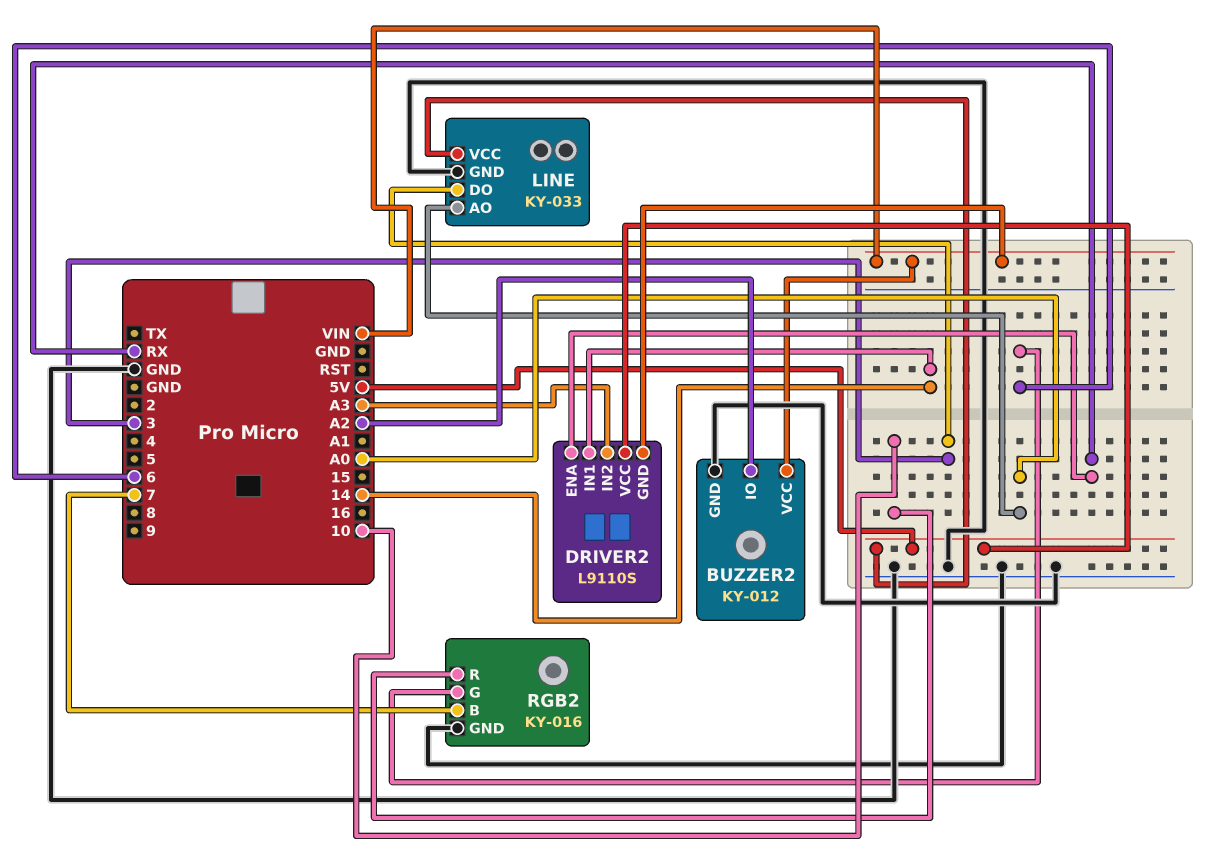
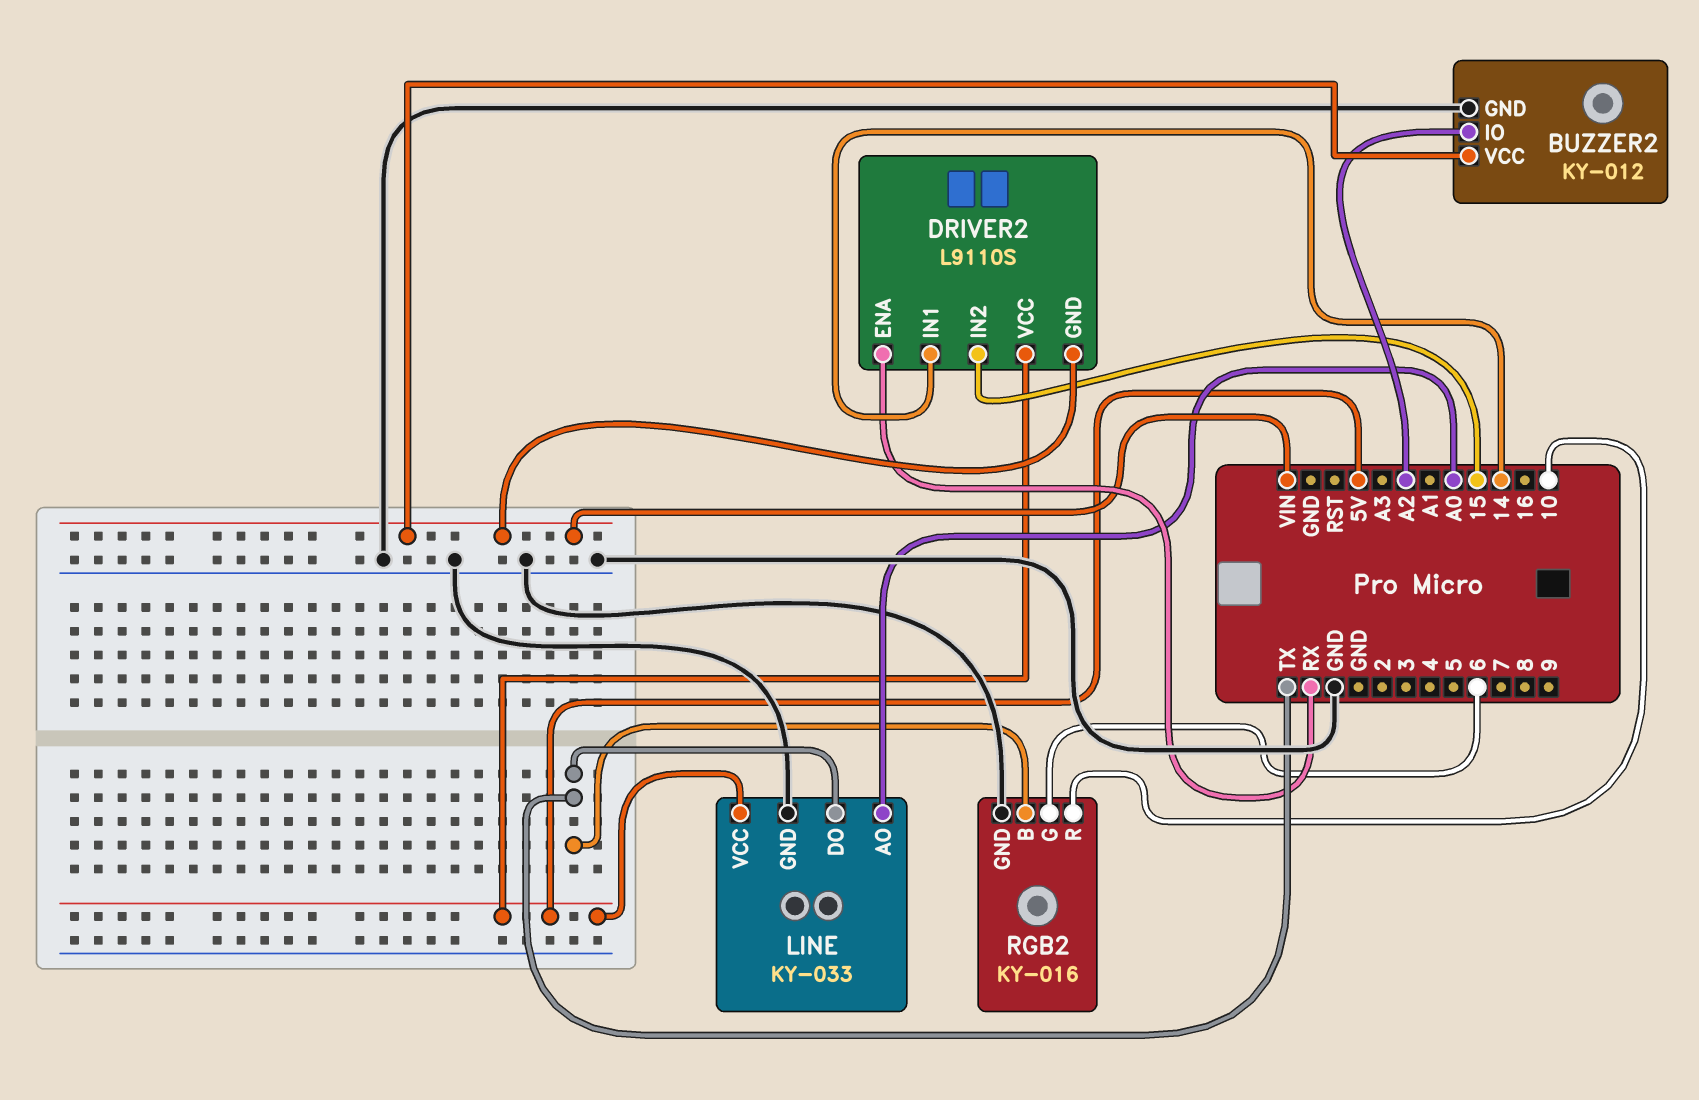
DRIVER2 pin IN2: A3 -> 15
LINE pin DO: 3 -> TX
RGB2 pin B: 7 -> TX

